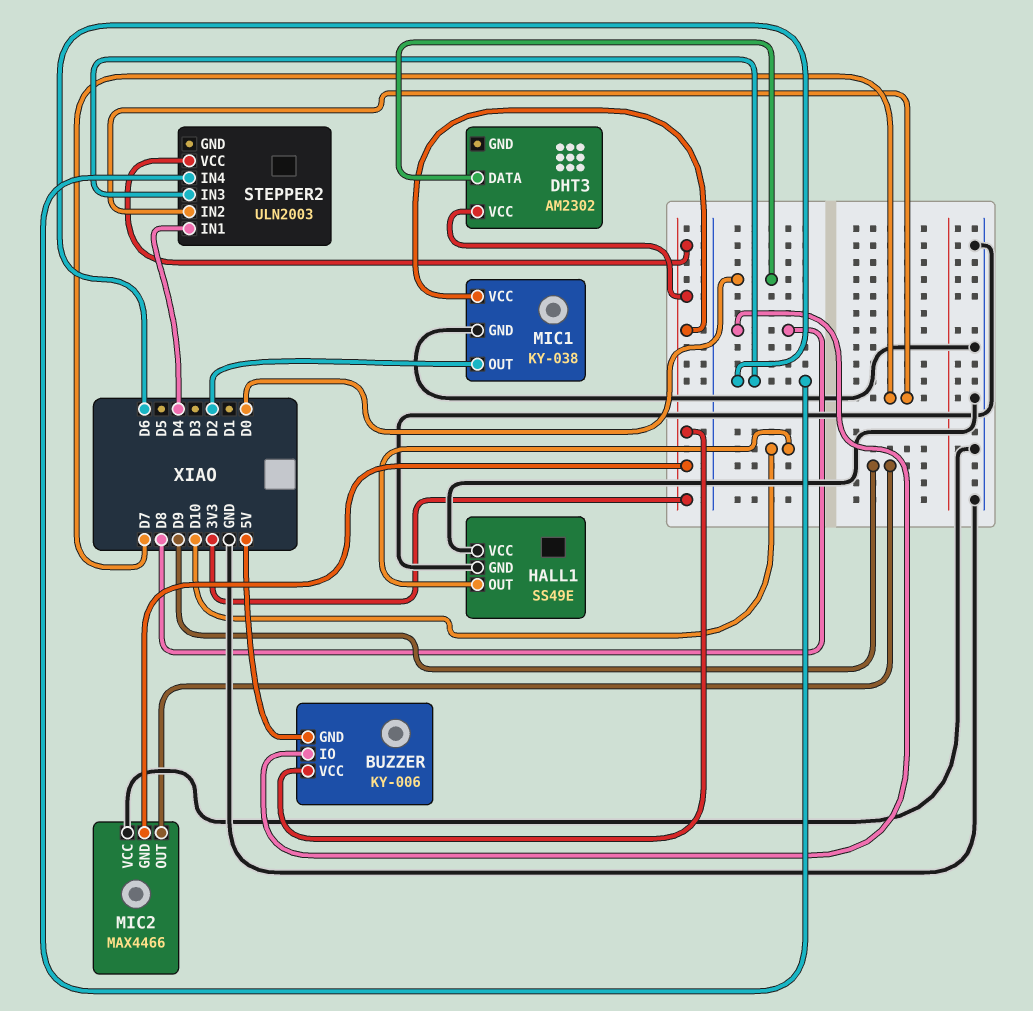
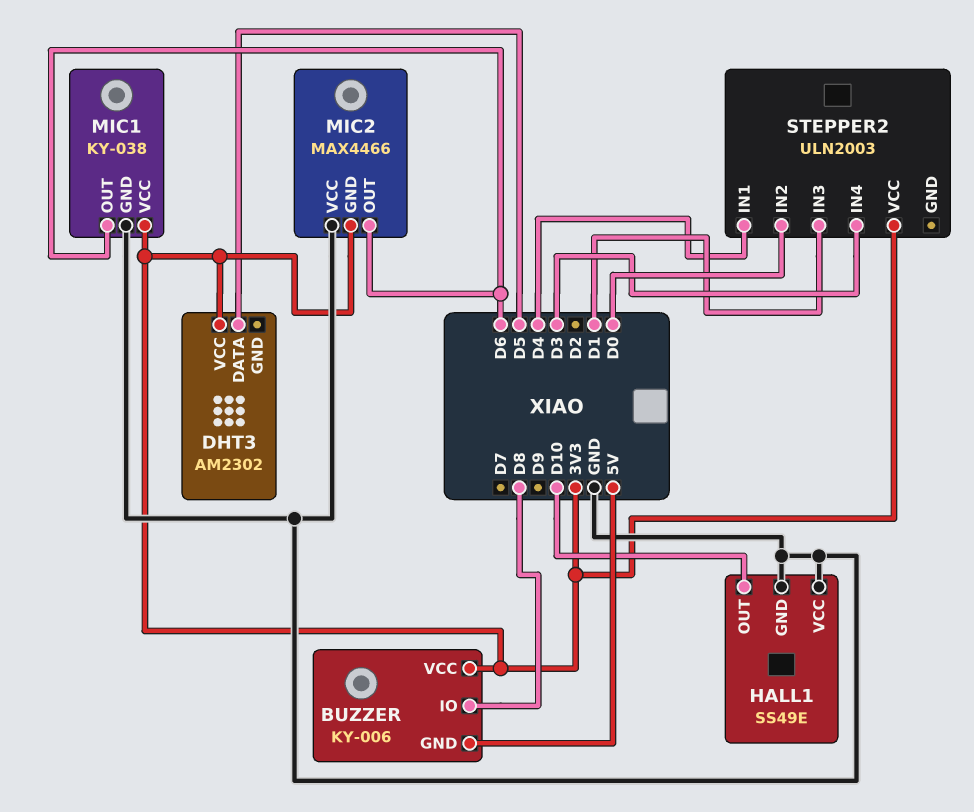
DHT3 pin DATA: D0 -> D5
MIC1 pin OUT: D2 -> D6
MIC2 pin OUT: D9 -> D6
STEPPER2 pin IN2: D7 -> D0
STEPPER2 pin IN3: D6 -> D1
STEPPER2 pin IN4: D6 -> D3

